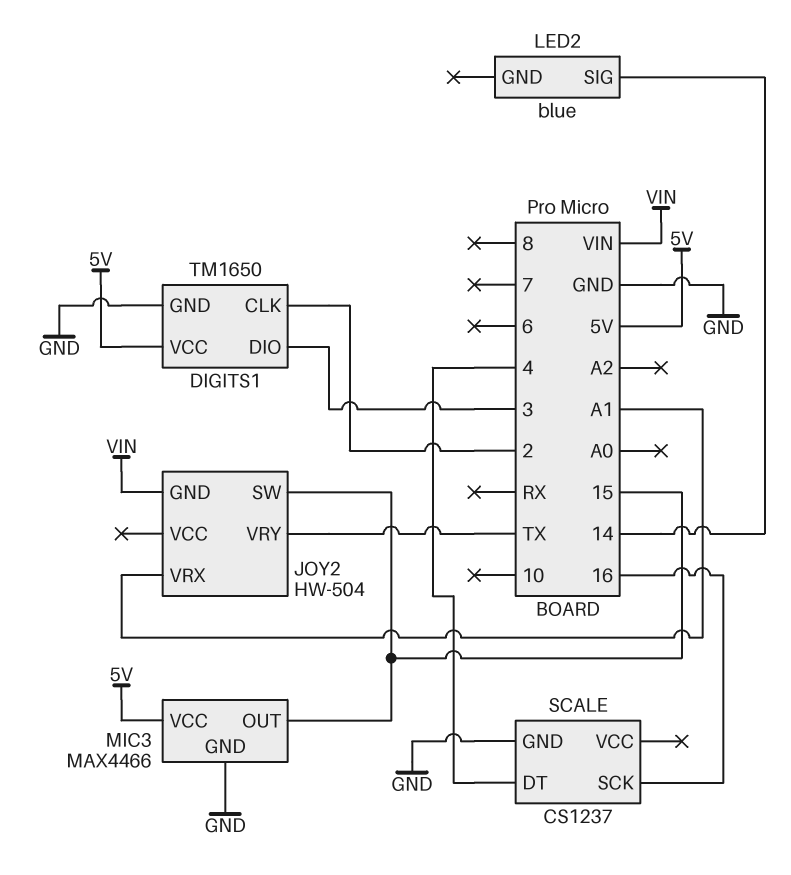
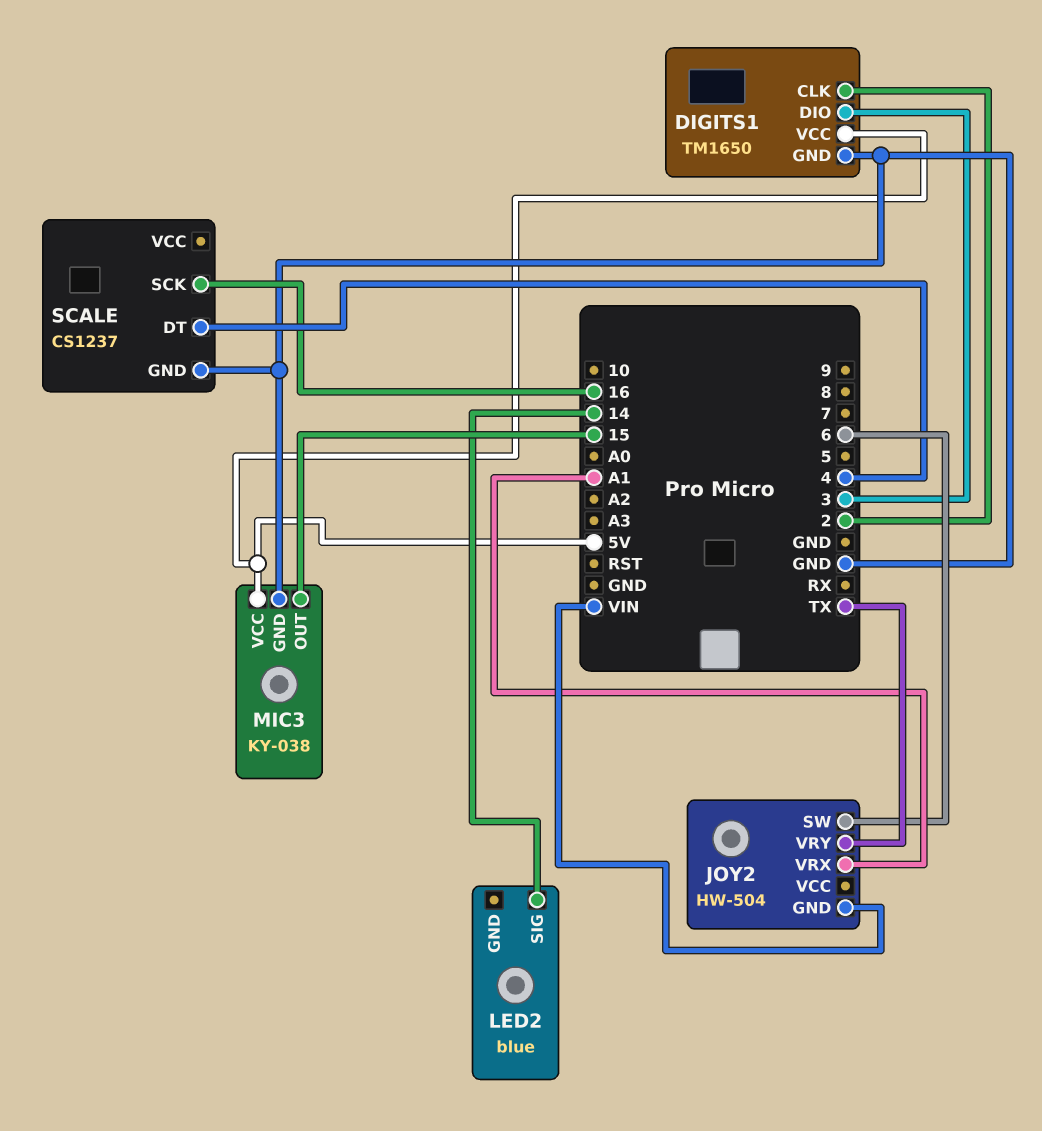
JOY2 pin SW: 15 -> 6
MIC3: MAX4466 -> KY-038

